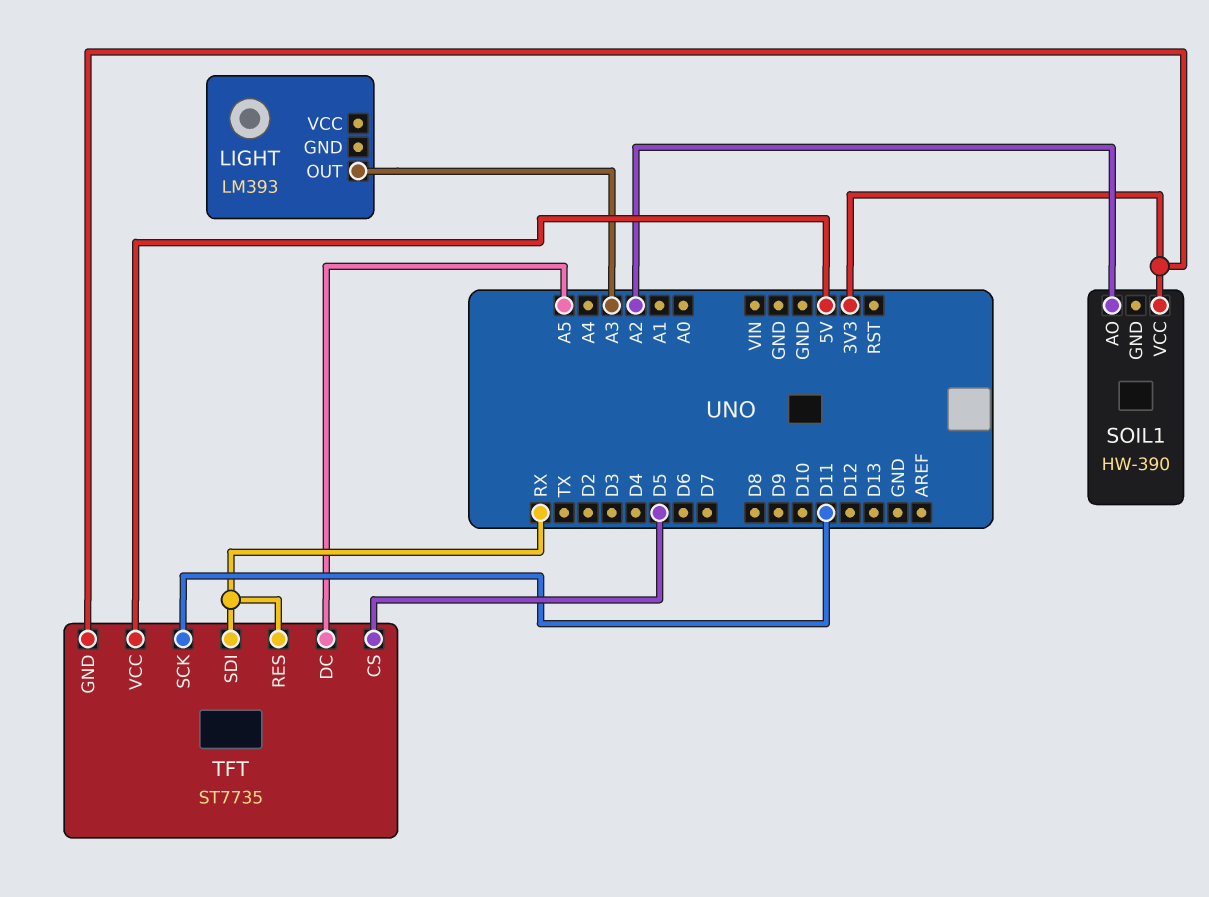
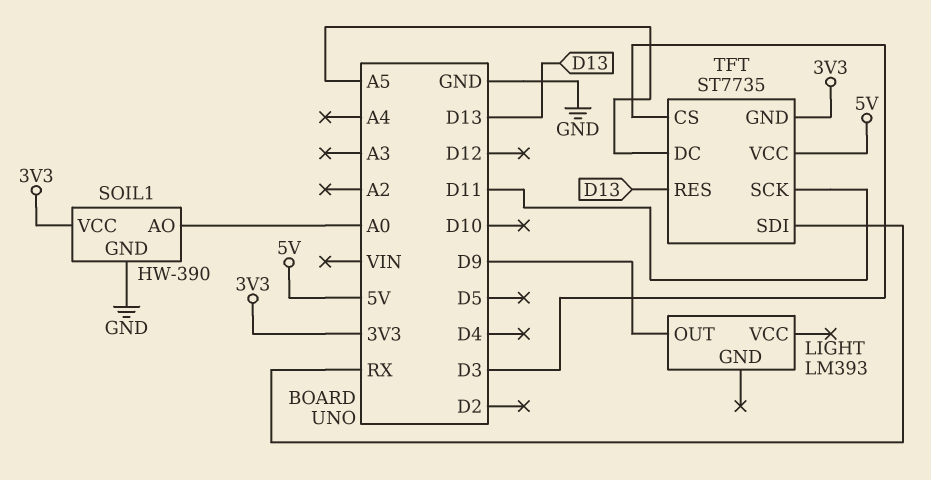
LIGHT pin OUT: A3 -> D9
SOIL1 pin AO: A2 -> A0
SOIL1 pin GND: none -> GND
TFT pin CS: D5 -> D3
TFT pin RES: RX -> D13

